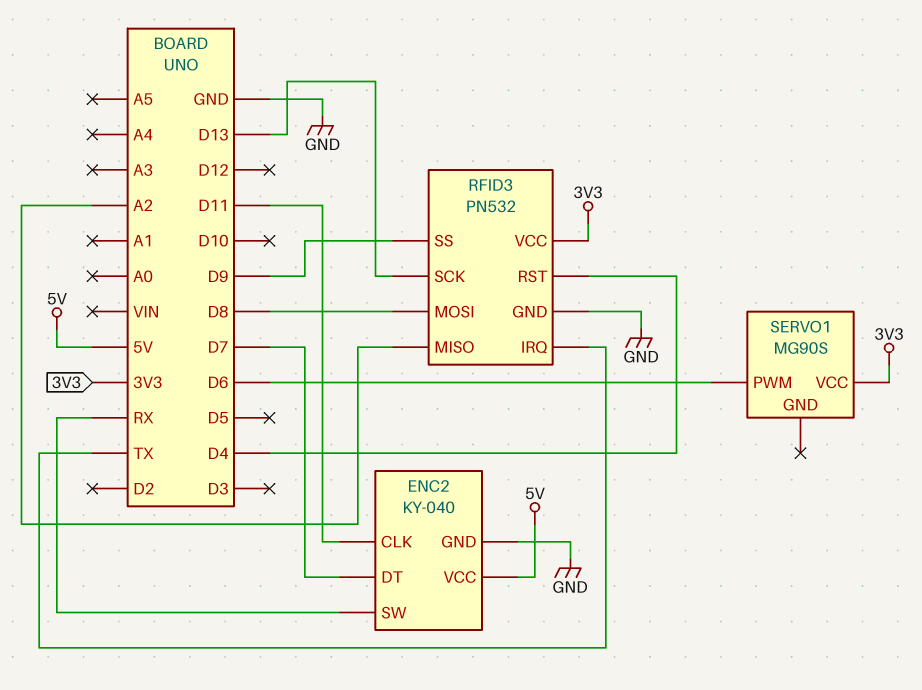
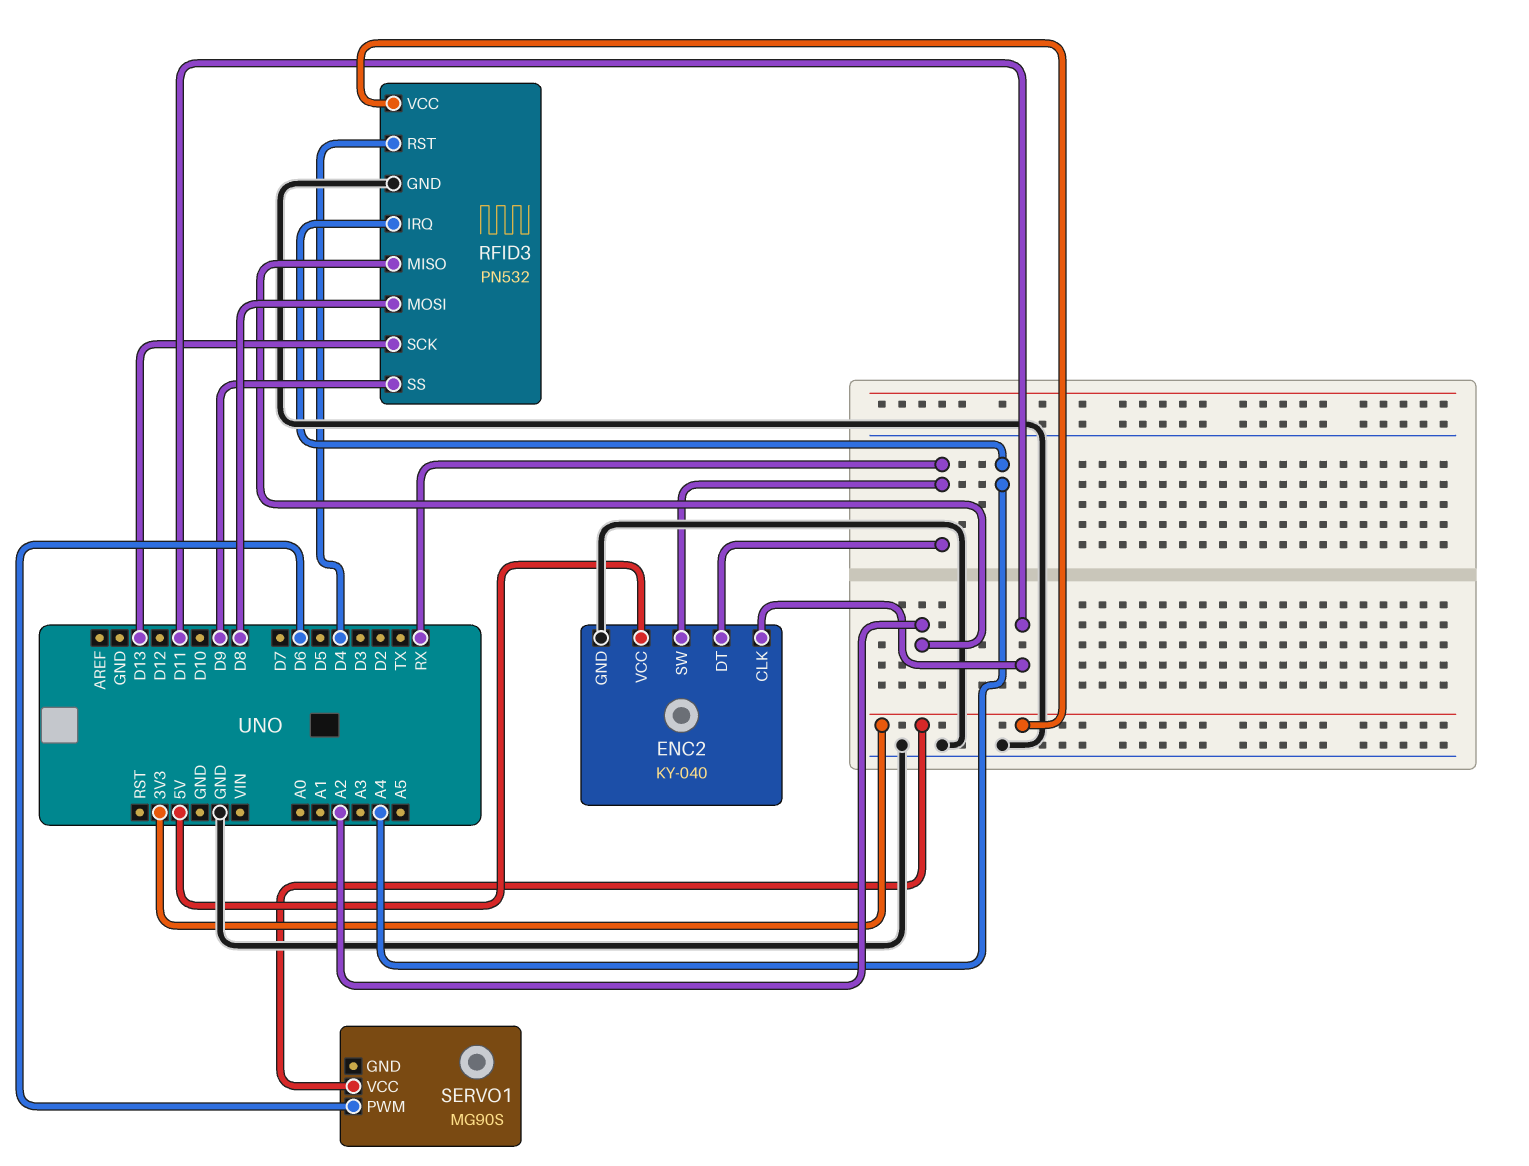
ENC2 pin DT: D7 -> RX
RFID3 pin IRQ: TX -> A4

